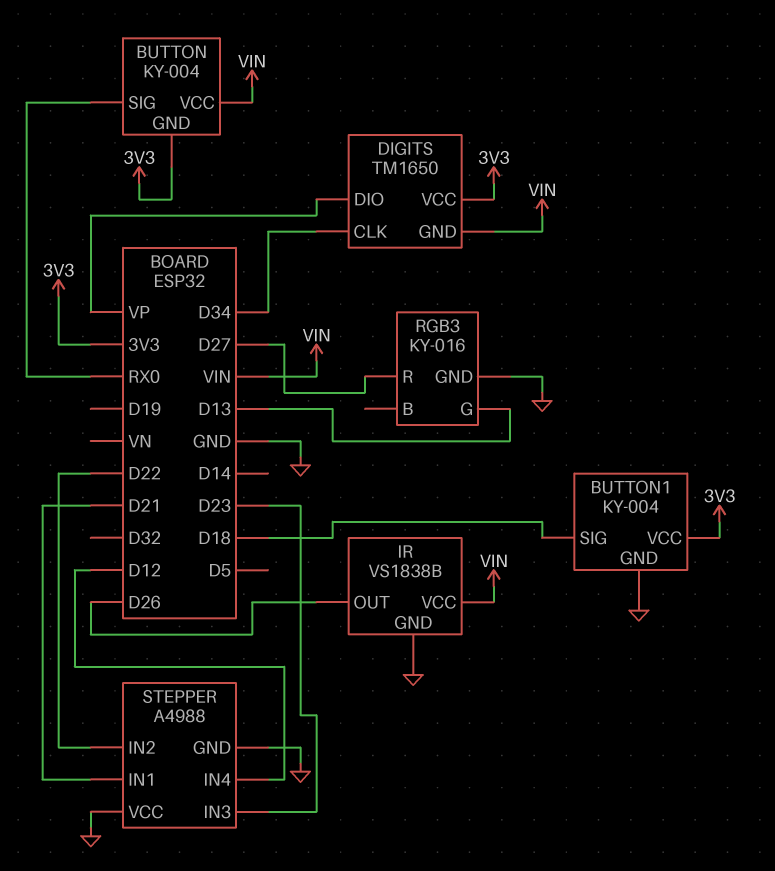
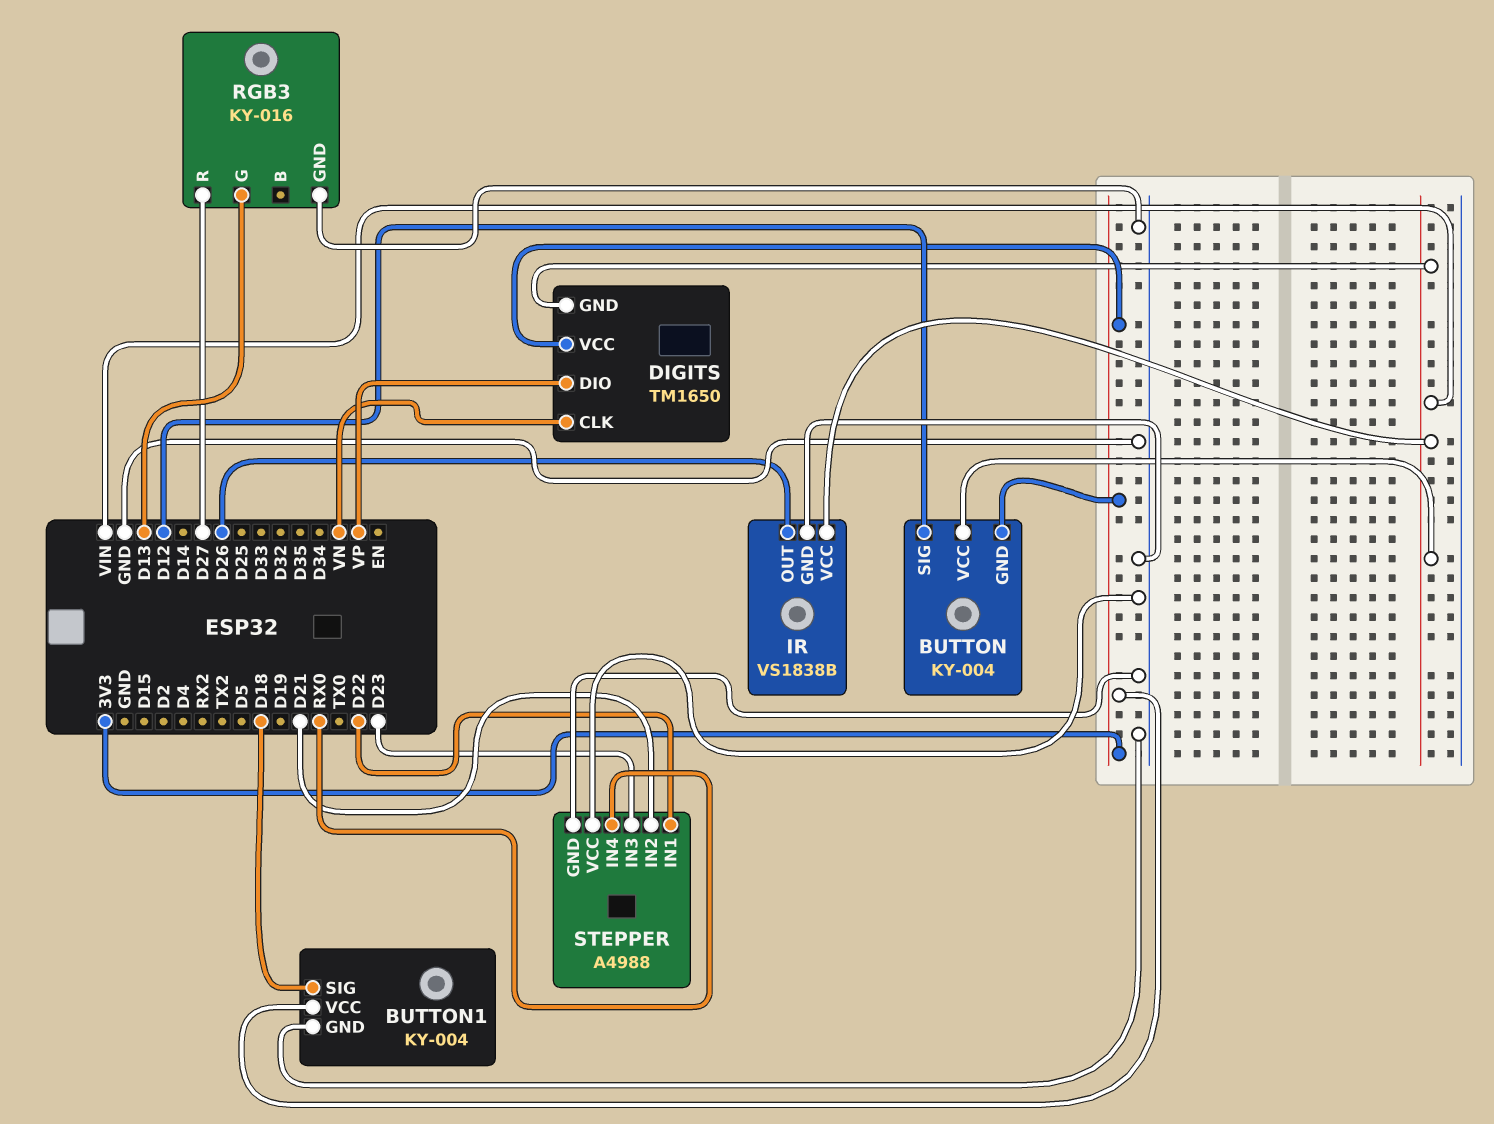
BUTTON pin SIG: RX0 -> D12
DIGITS pin CLK: D34 -> VN
STEPPER pin IN1: D21 -> D22
STEPPER pin IN2: D22 -> D21
STEPPER pin IN4: D12 -> RX0

